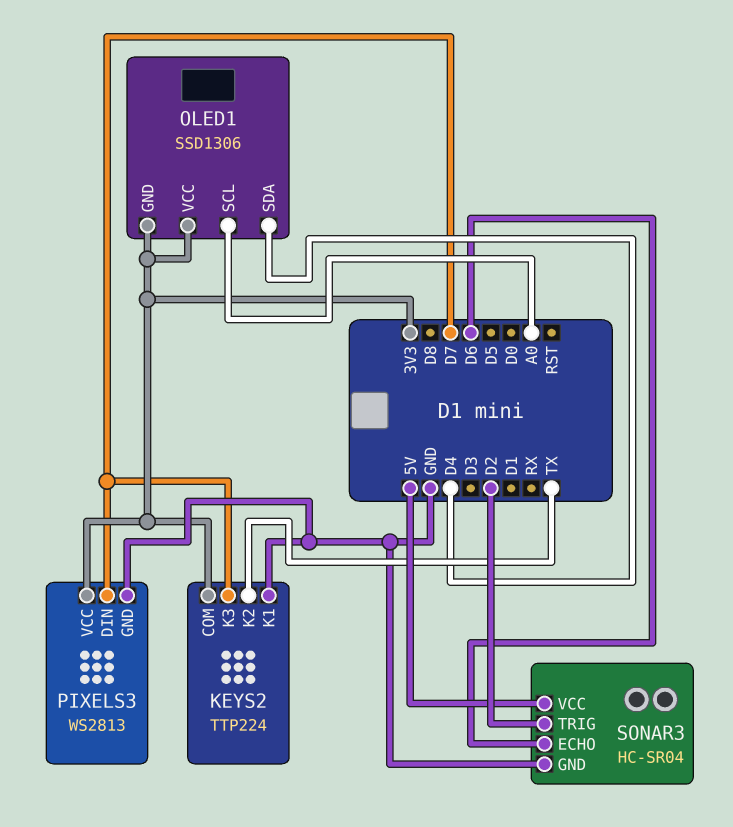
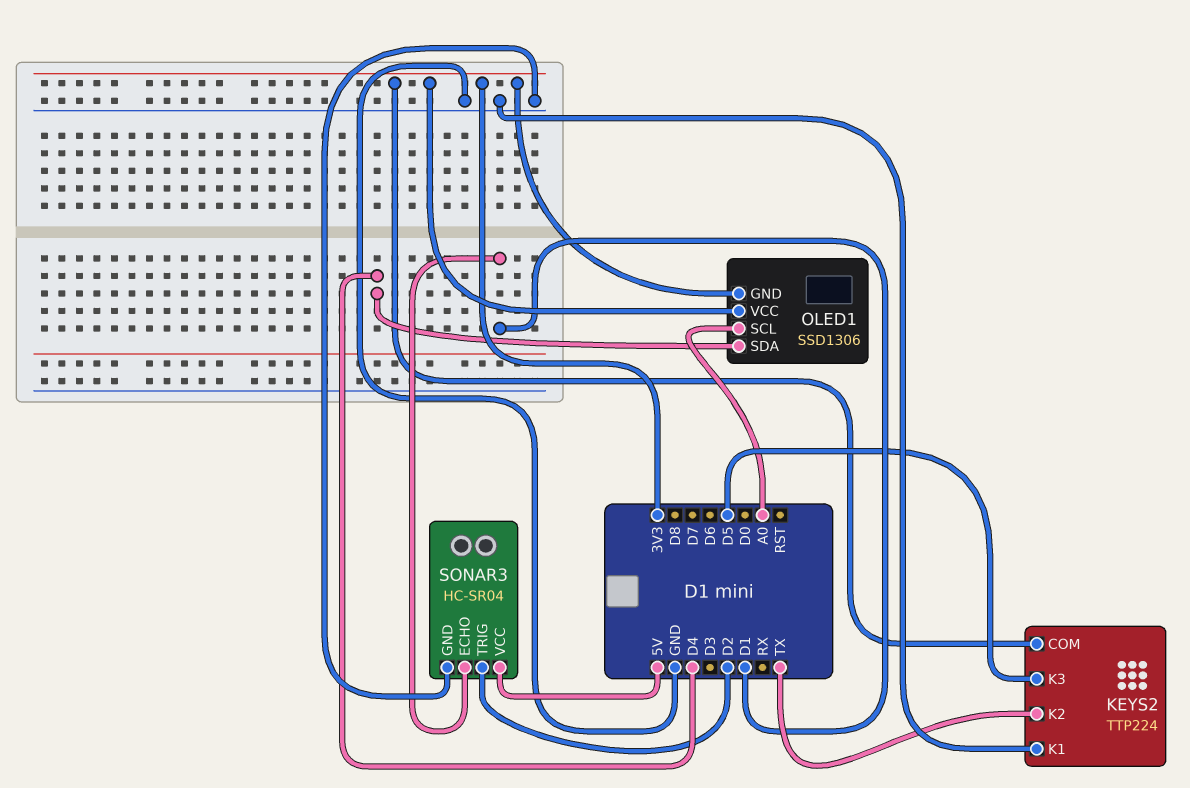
KEYS2 pin K3: D7 -> D5
PIXELS3: WS2813 -> none
PIXELS3 pin DIN: D7 -> none
PIXELS3 pin GND: GND -> none
PIXELS3 pin VCC: 3V3 -> none
SONAR3 pin ECHO: D6 -> D1

